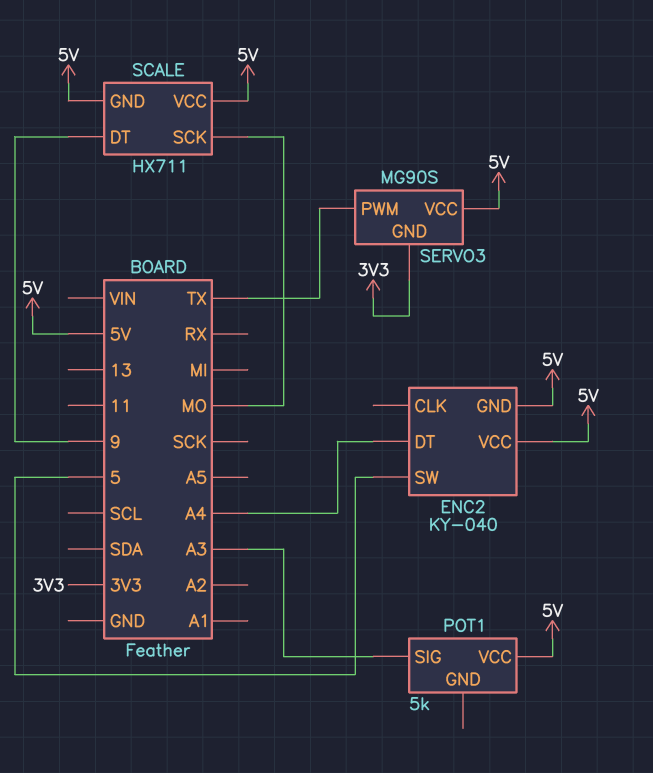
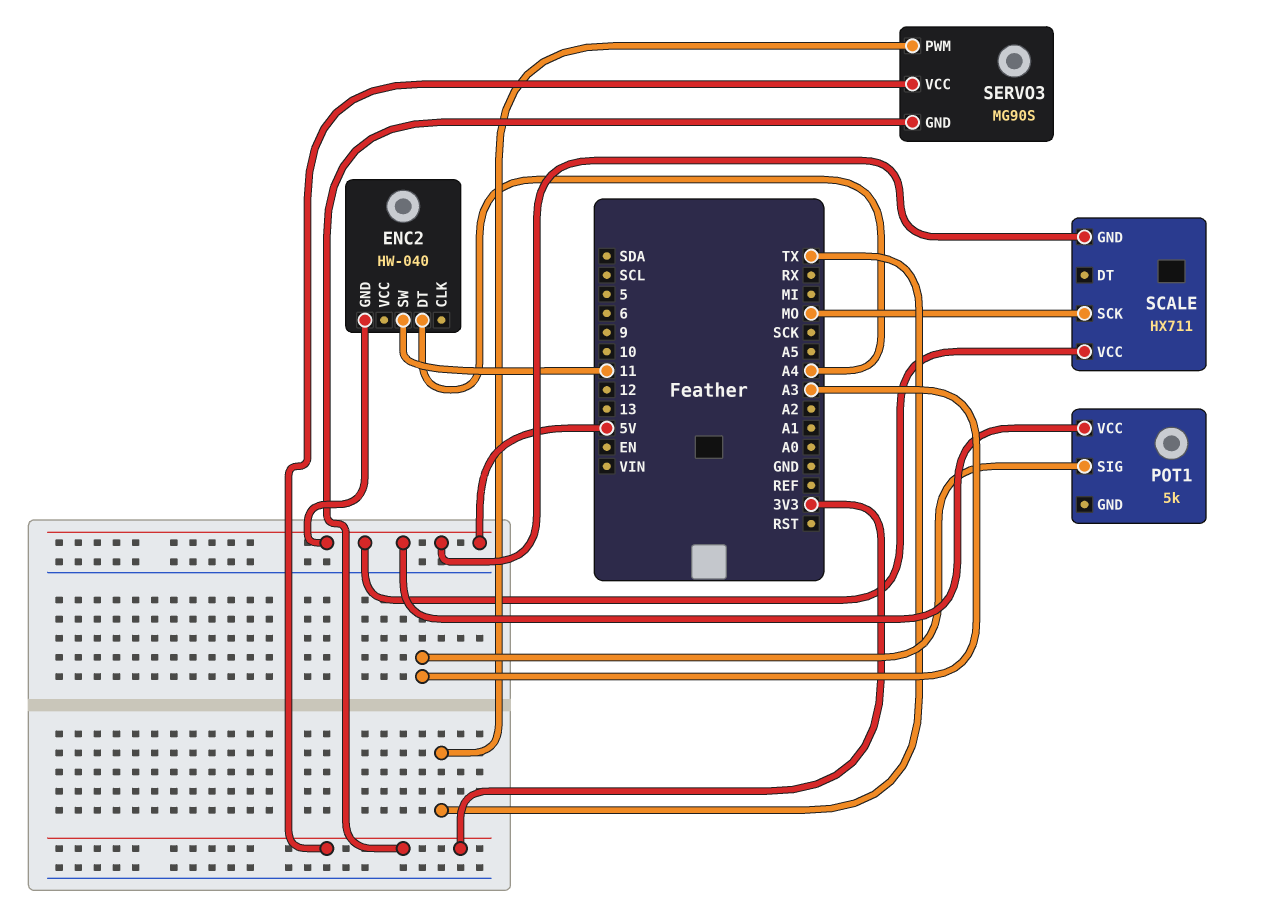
ENC2: KY-040 -> HW-040
ENC2 pin SW: 5 -> 11
ENC2 pin VCC: 5V -> none
SCALE pin DT: 9 -> none
SERVO3 pin VCC: 5V -> 3V3

